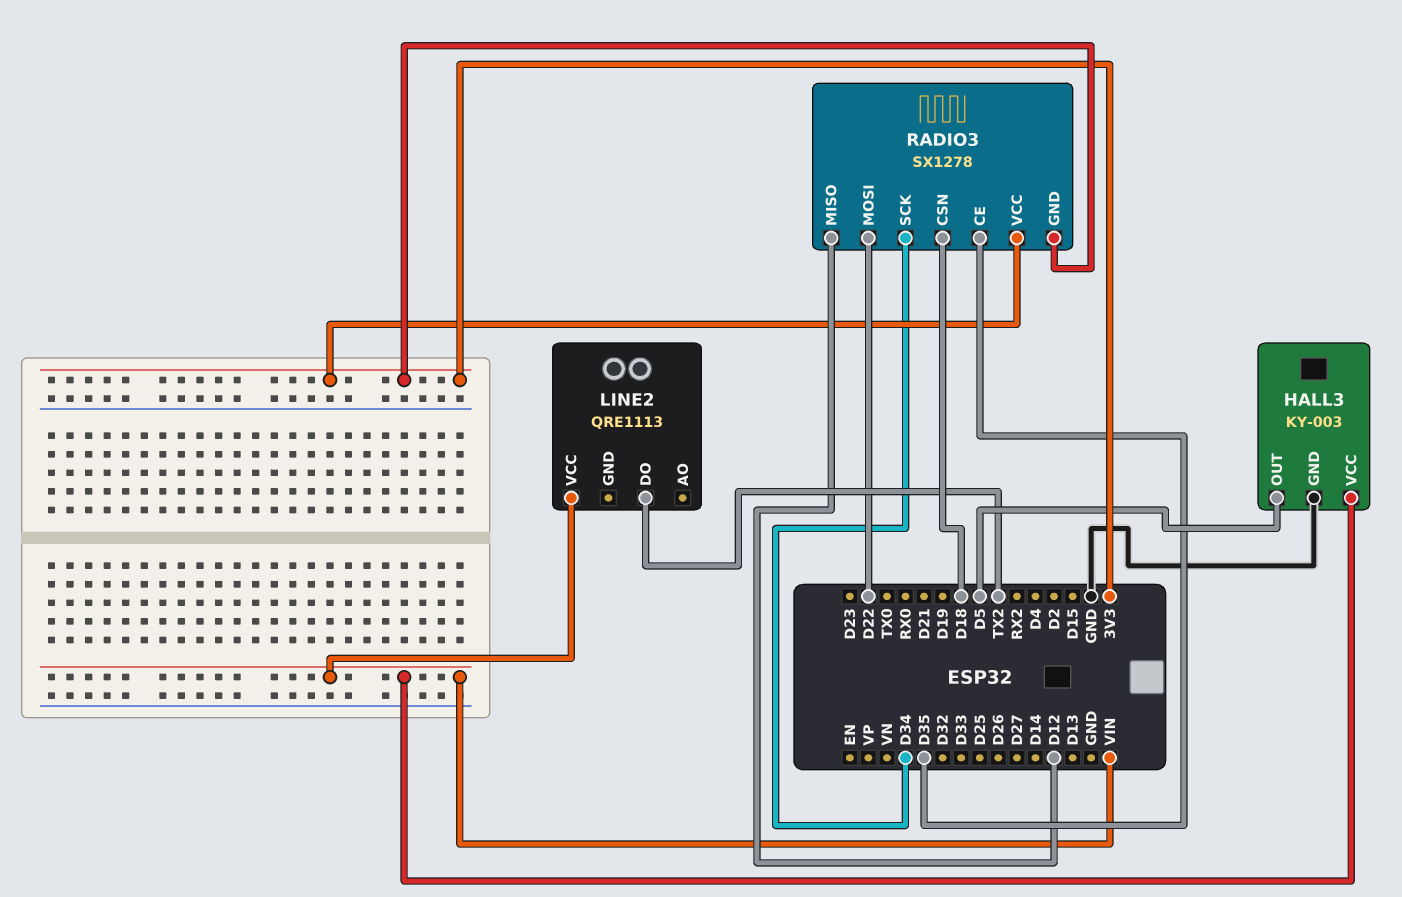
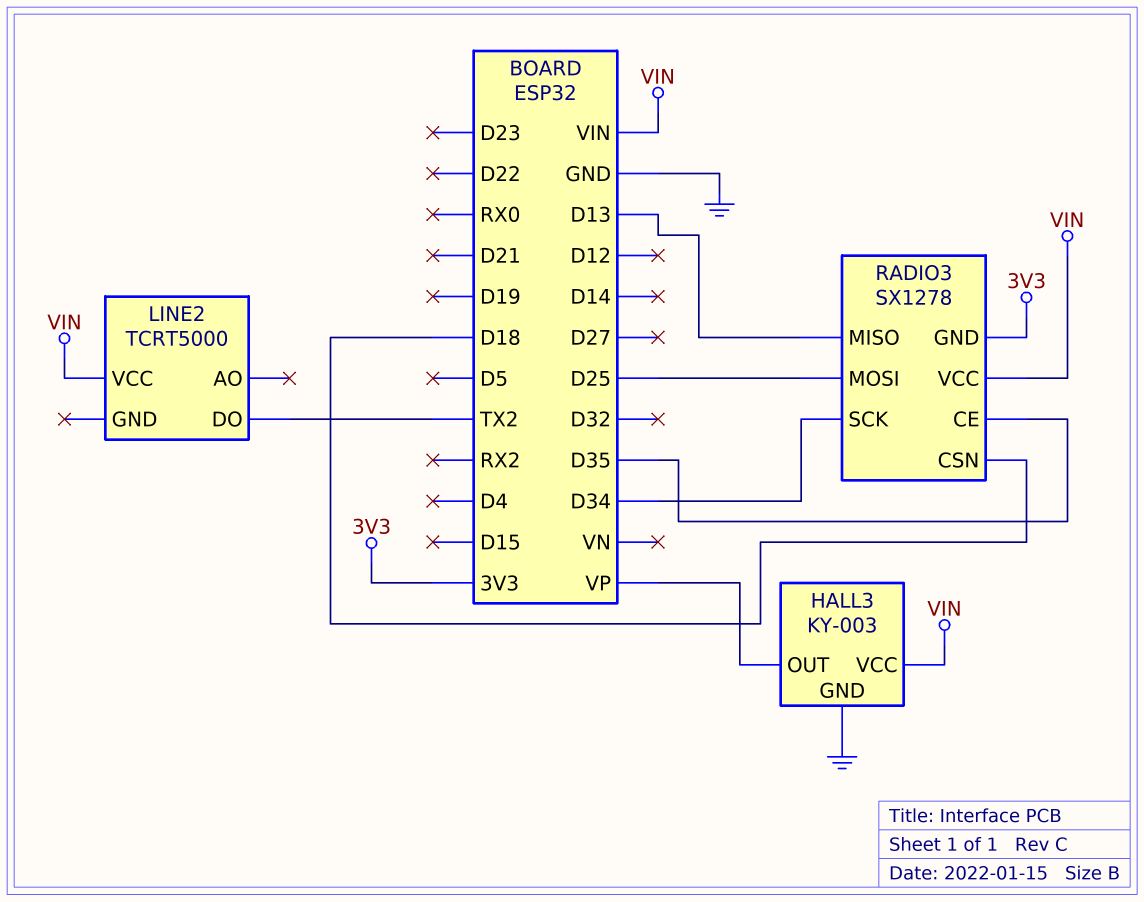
HALL3 pin OUT: D5 -> VP
LINE2: QRE1113 -> TCRT5000
RADIO3 pin MISO: D12 -> D13
RADIO3 pin MOSI: D22 -> D25
RADIO3 pin VCC: 3V3 -> VIN

